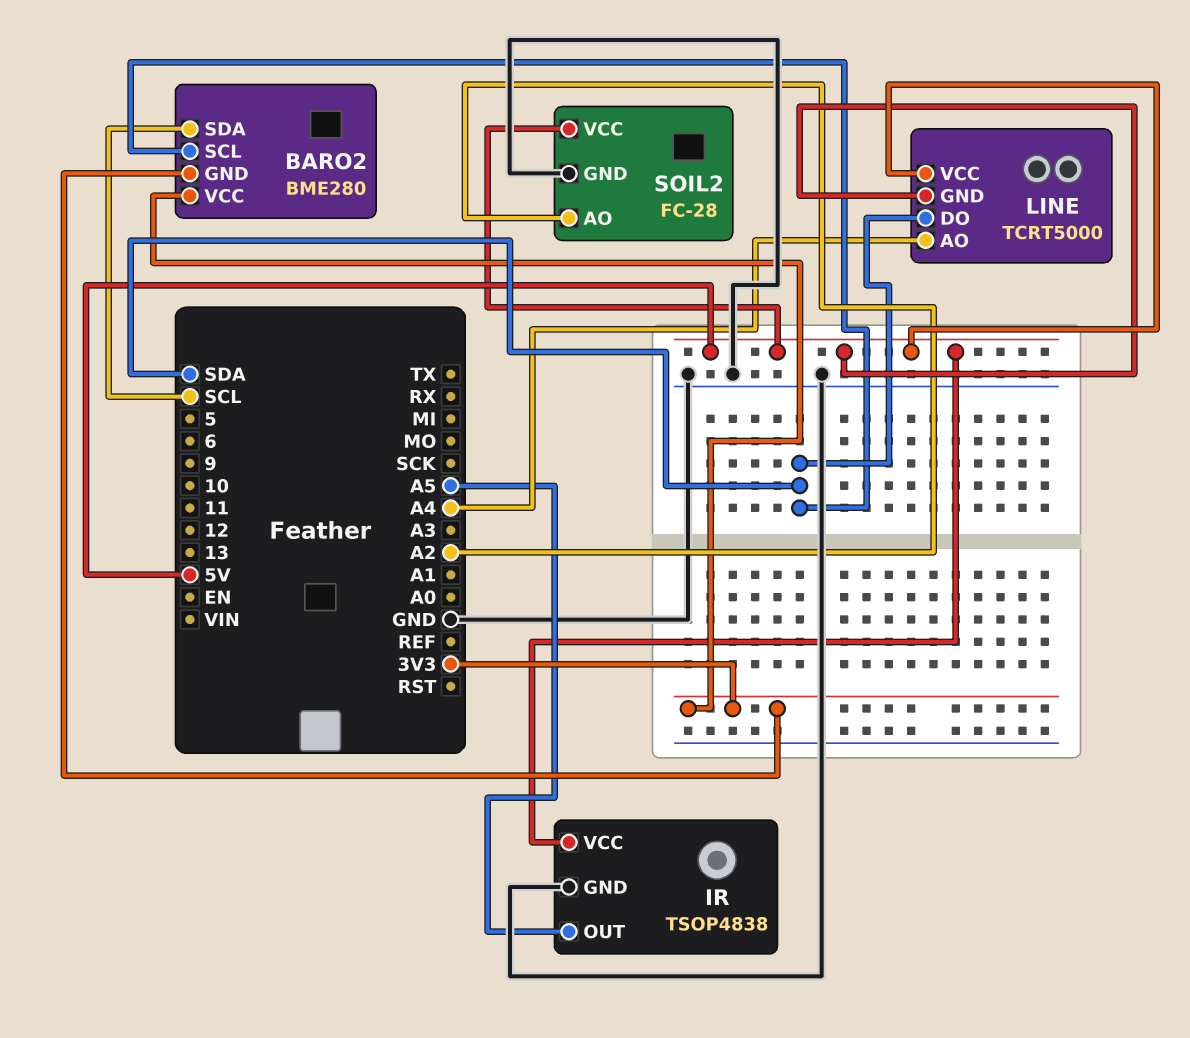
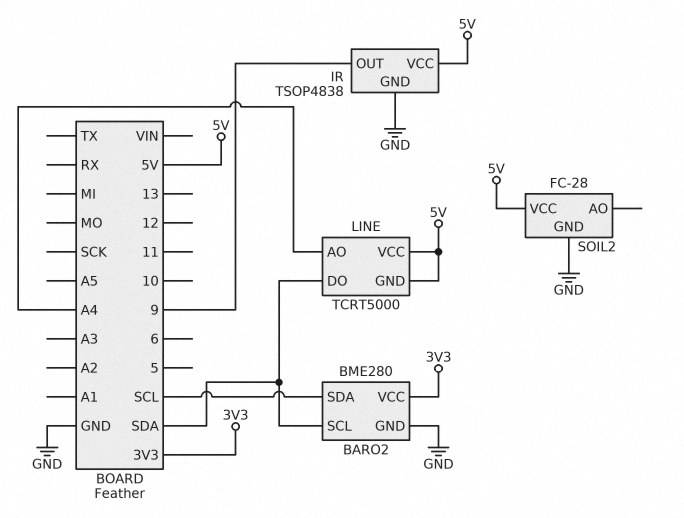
BARO2 pin GND: 3V3 -> GND
IR pin OUT: A5 -> 9
SOIL2 pin AO: A2 -> none

